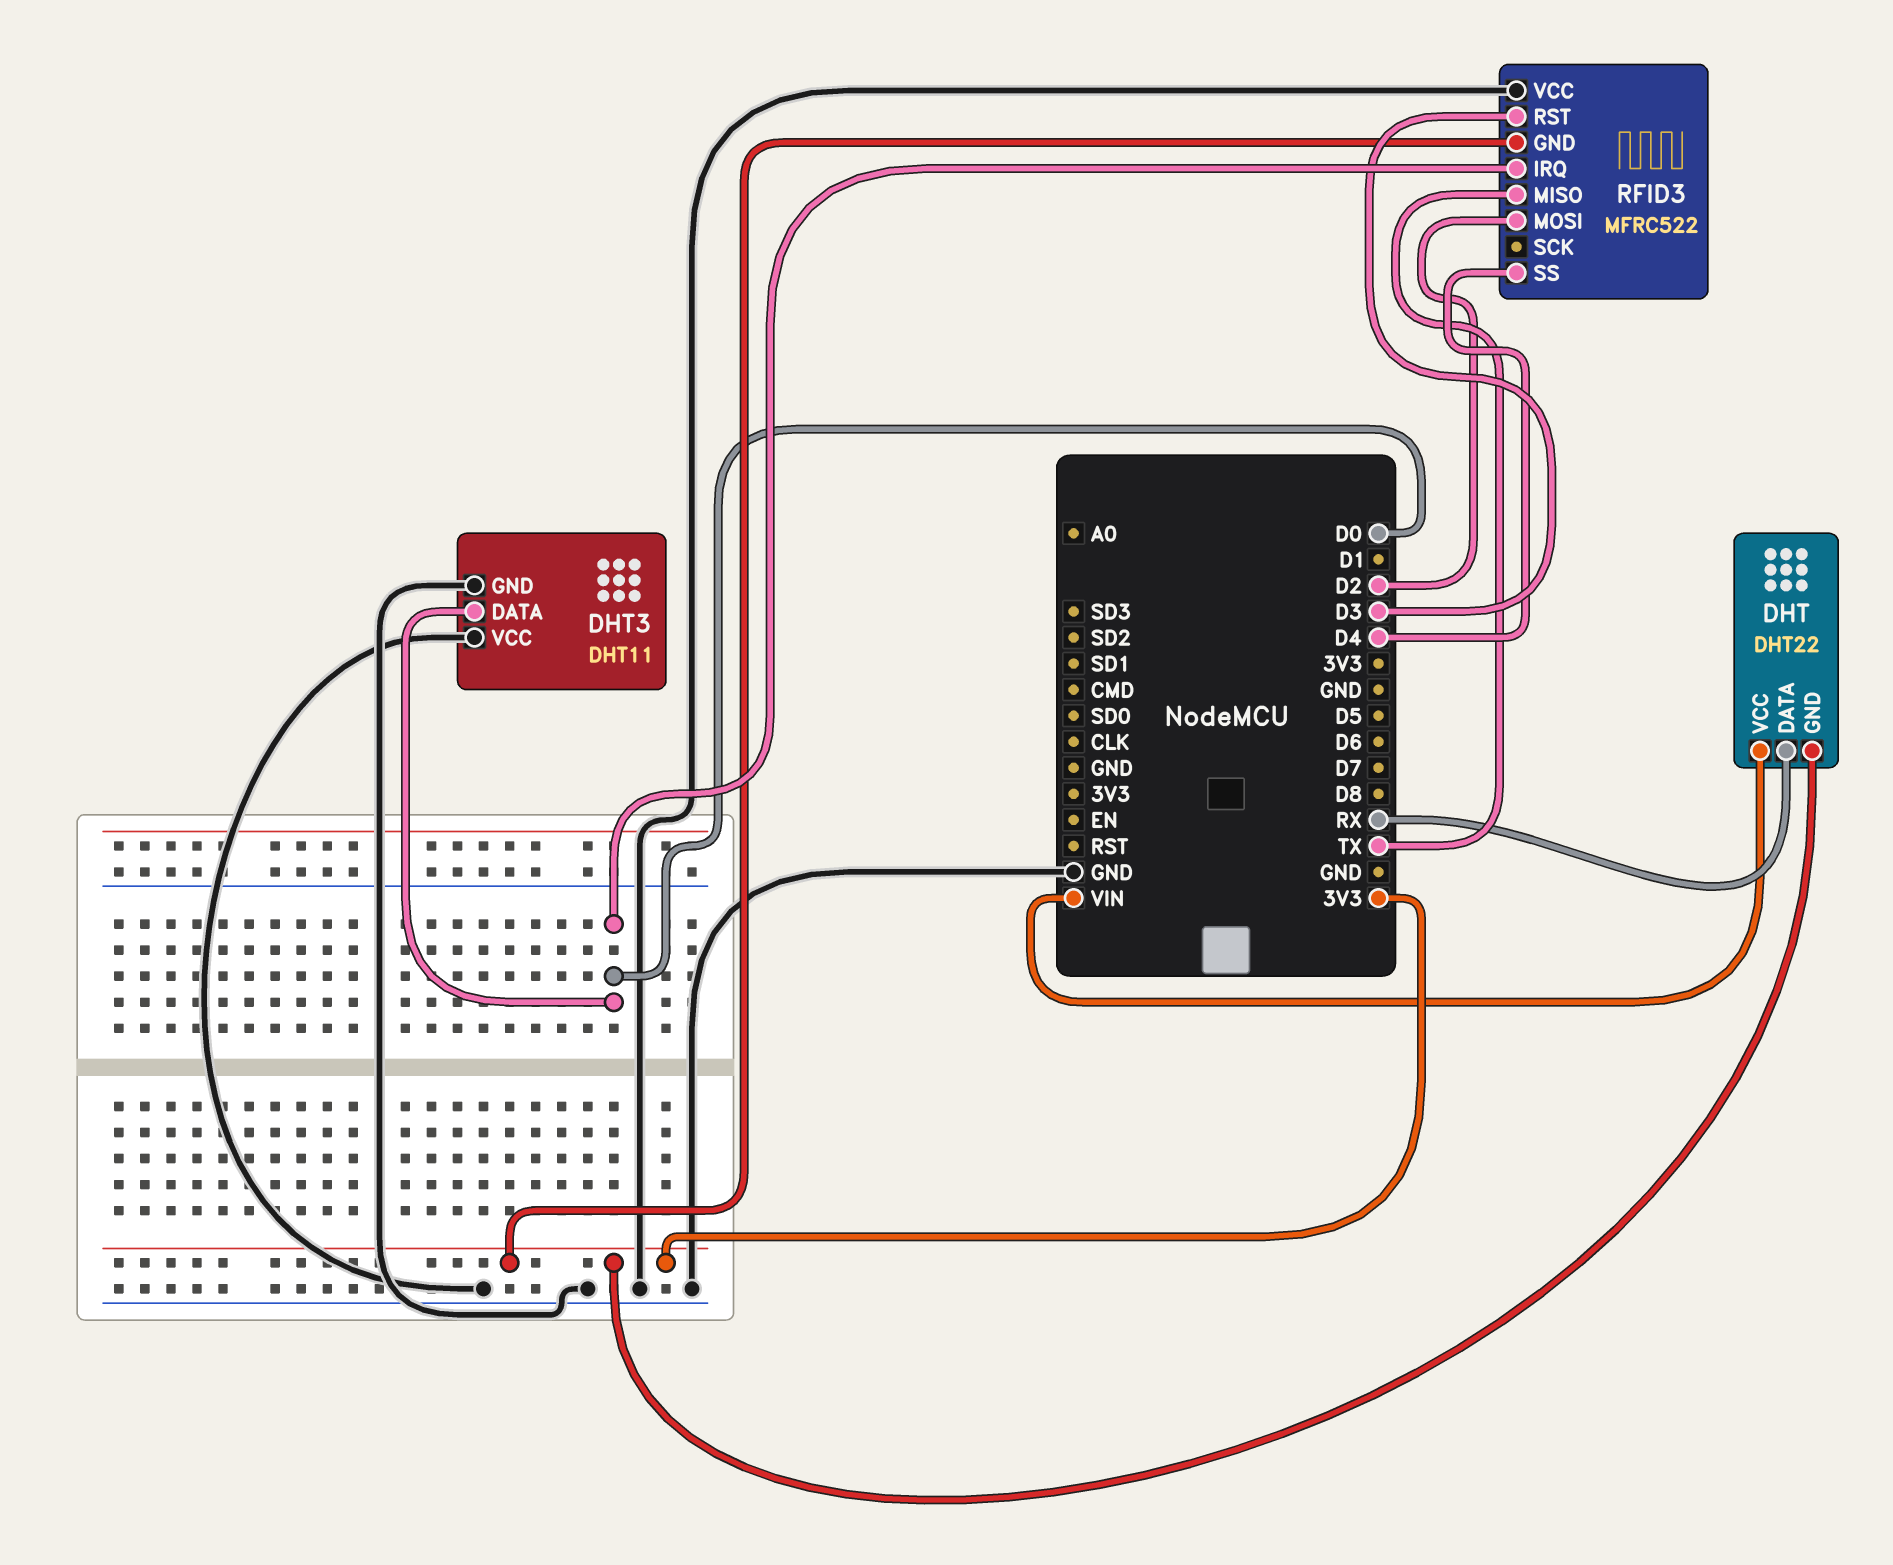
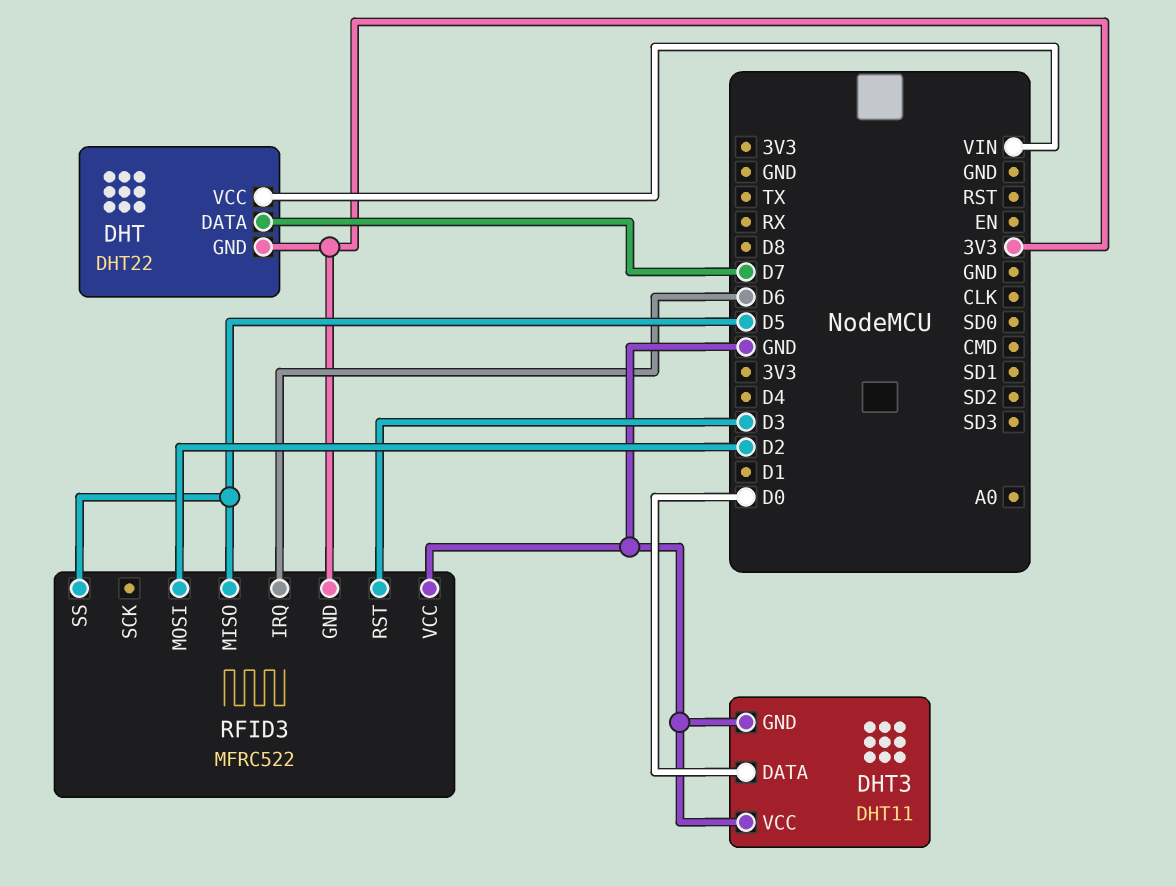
DHT pin DATA: RX -> D7
RFID3 pin IRQ: D0 -> D6
RFID3 pin MISO: TX -> D5
RFID3 pin SS: D4 -> D5

